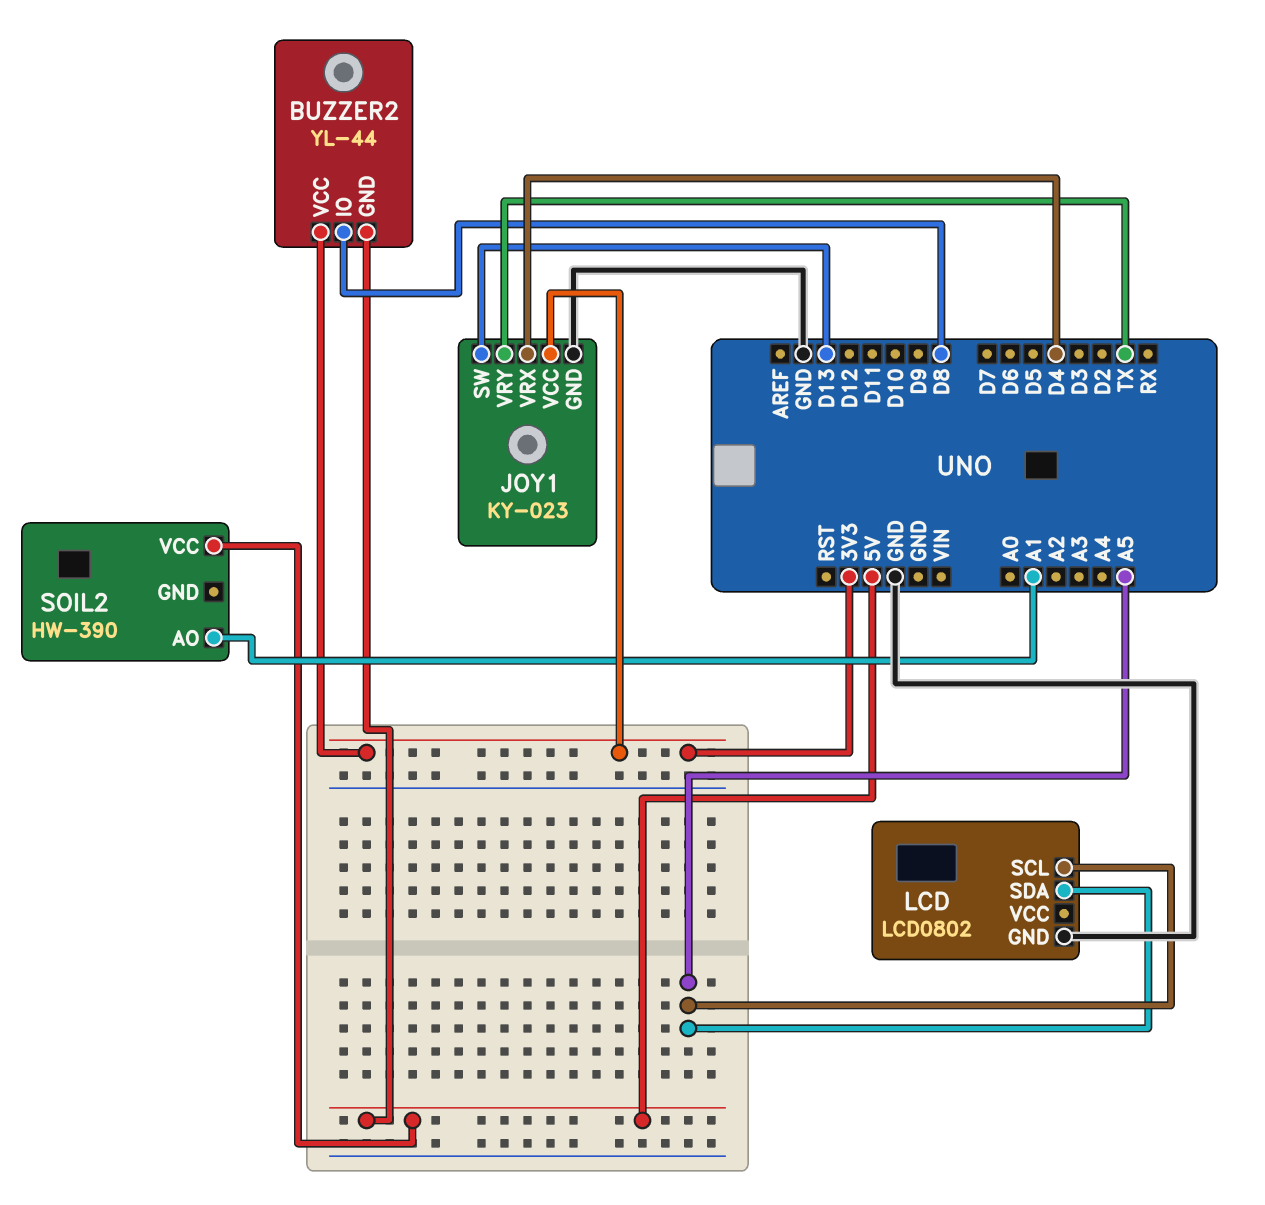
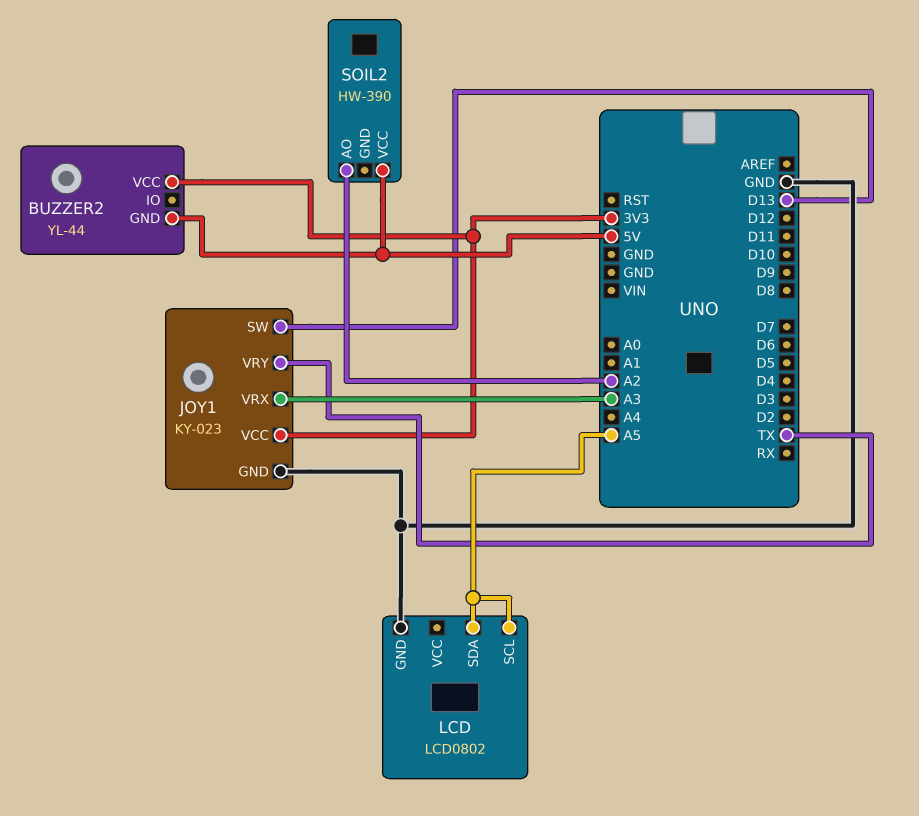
BUZZER2 pin IO: D8 -> none
JOY1 pin VRX: D4 -> A3
SOIL2 pin AO: A1 -> A2

